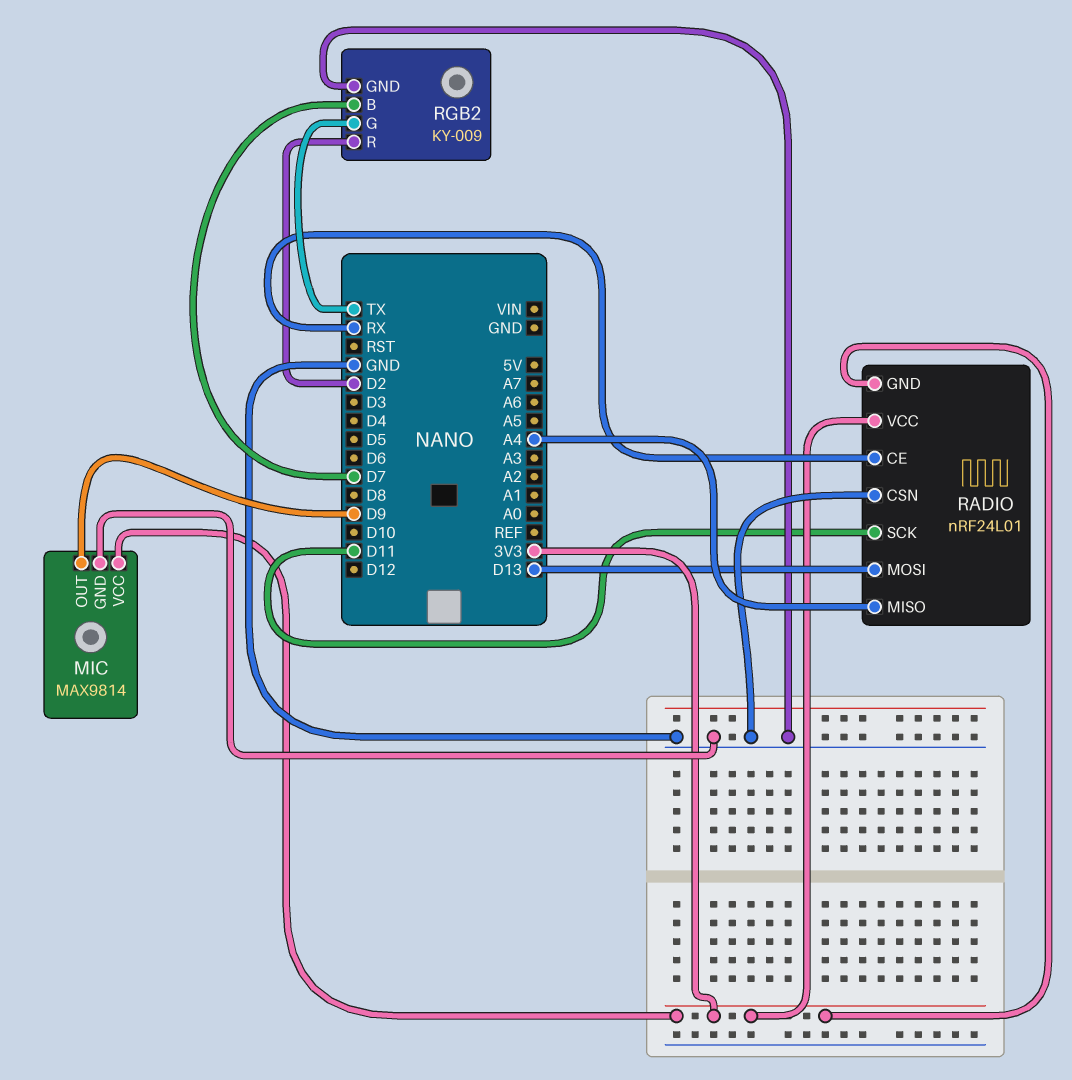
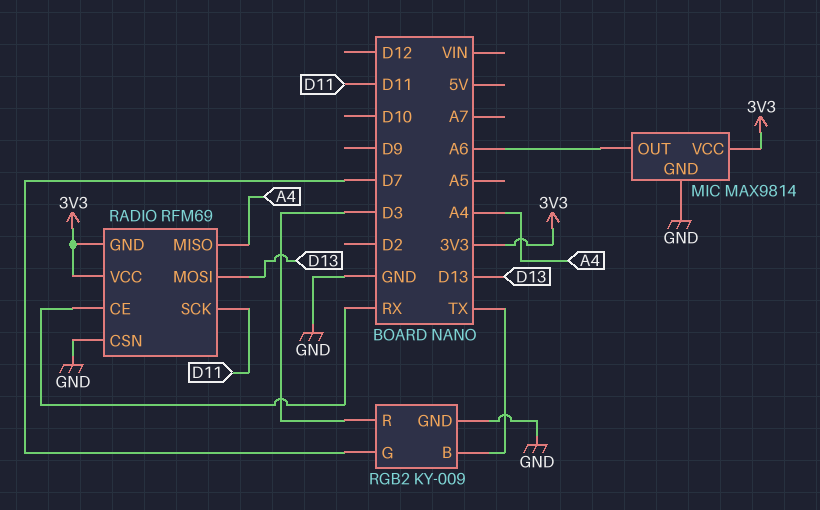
MIC pin OUT: D9 -> A6
RADIO: nRF24L01 -> RFM69
RGB2 pin B: D7 -> TX
RGB2 pin G: TX -> D7
RGB2 pin R: D2 -> D3

